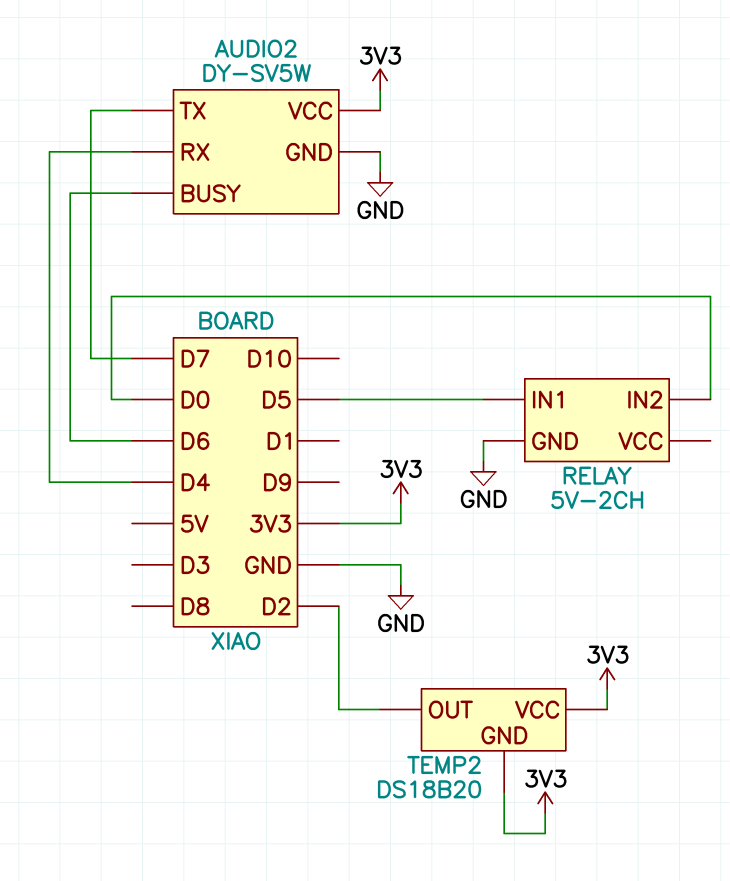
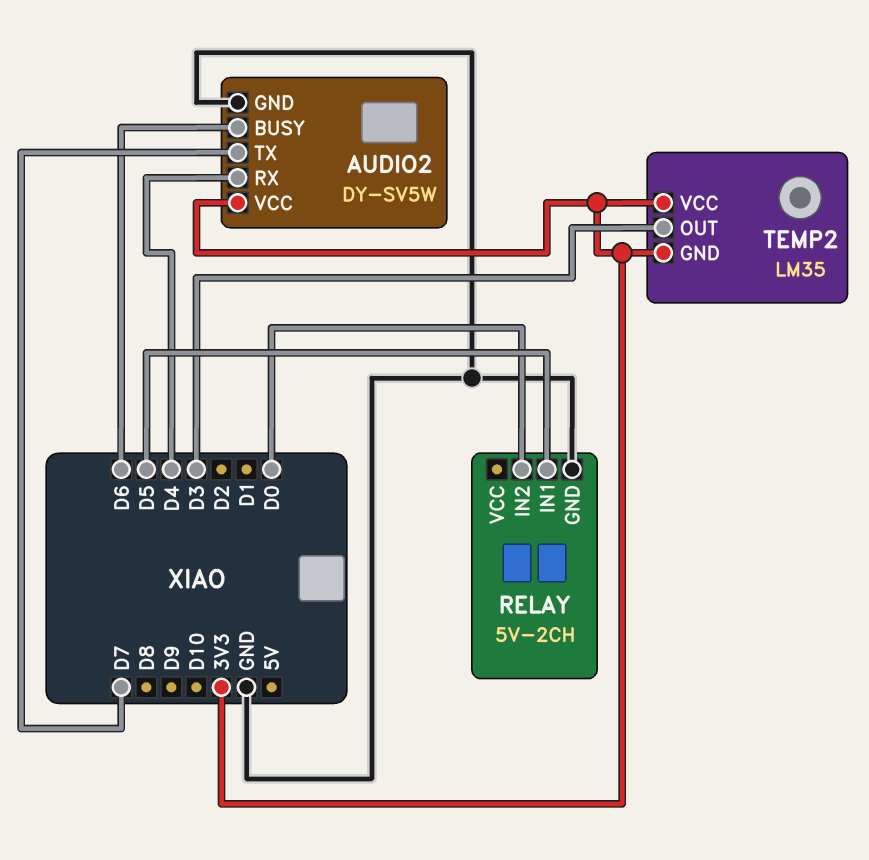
TEMP2: DS18B20 -> LM35
TEMP2 pin OUT: D2 -> D3

